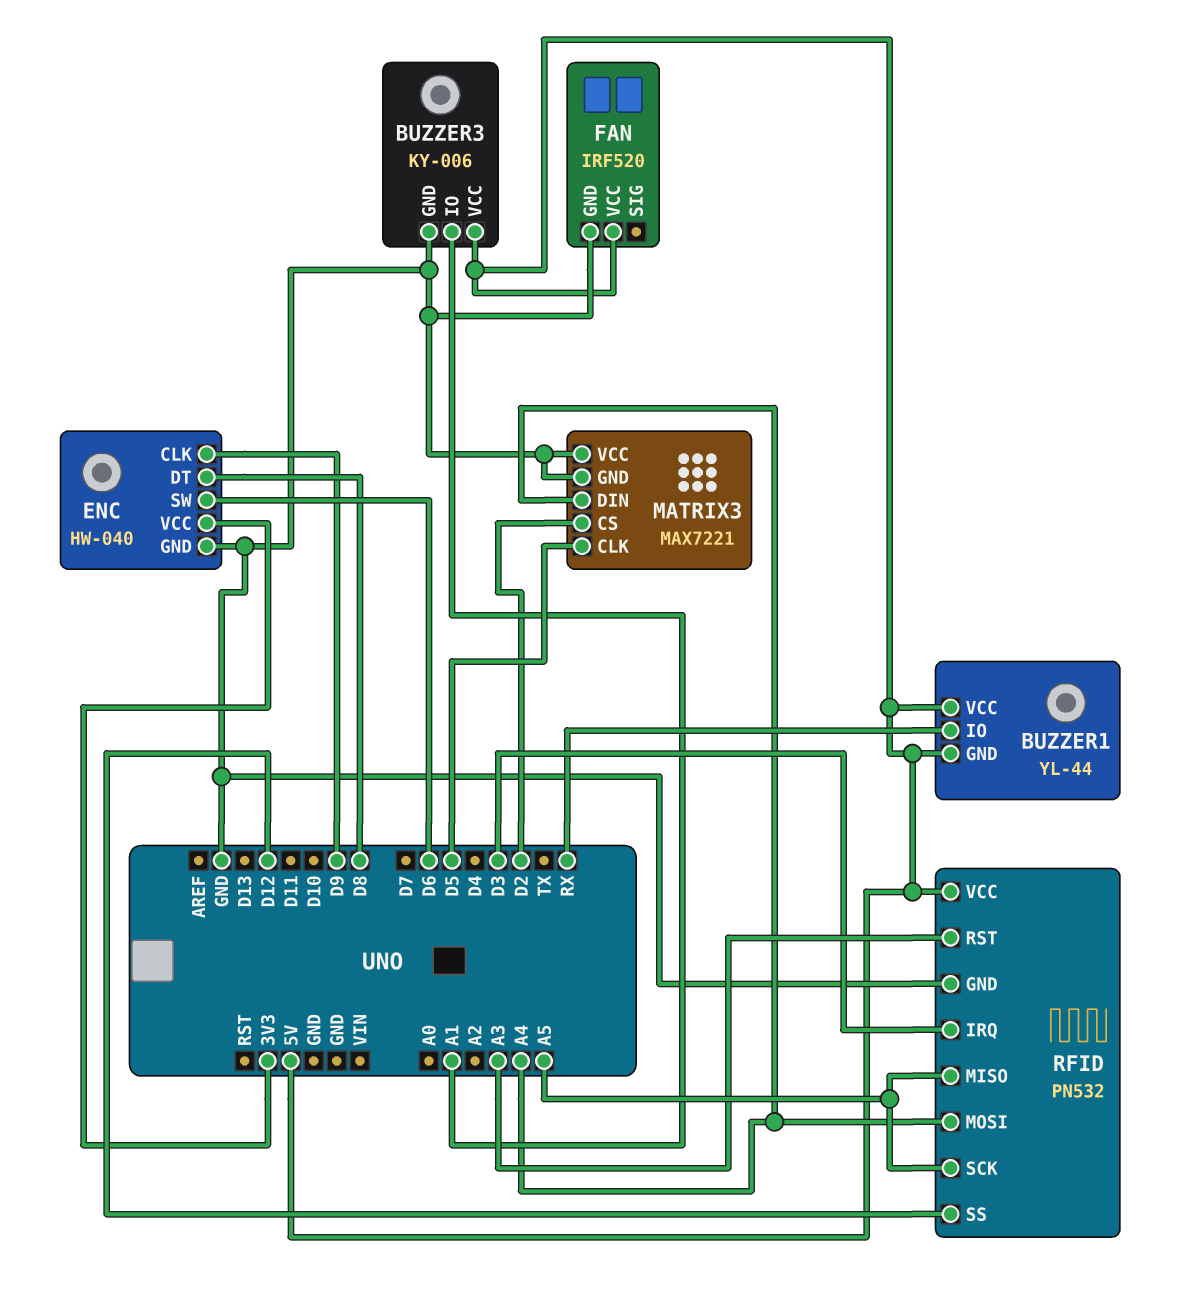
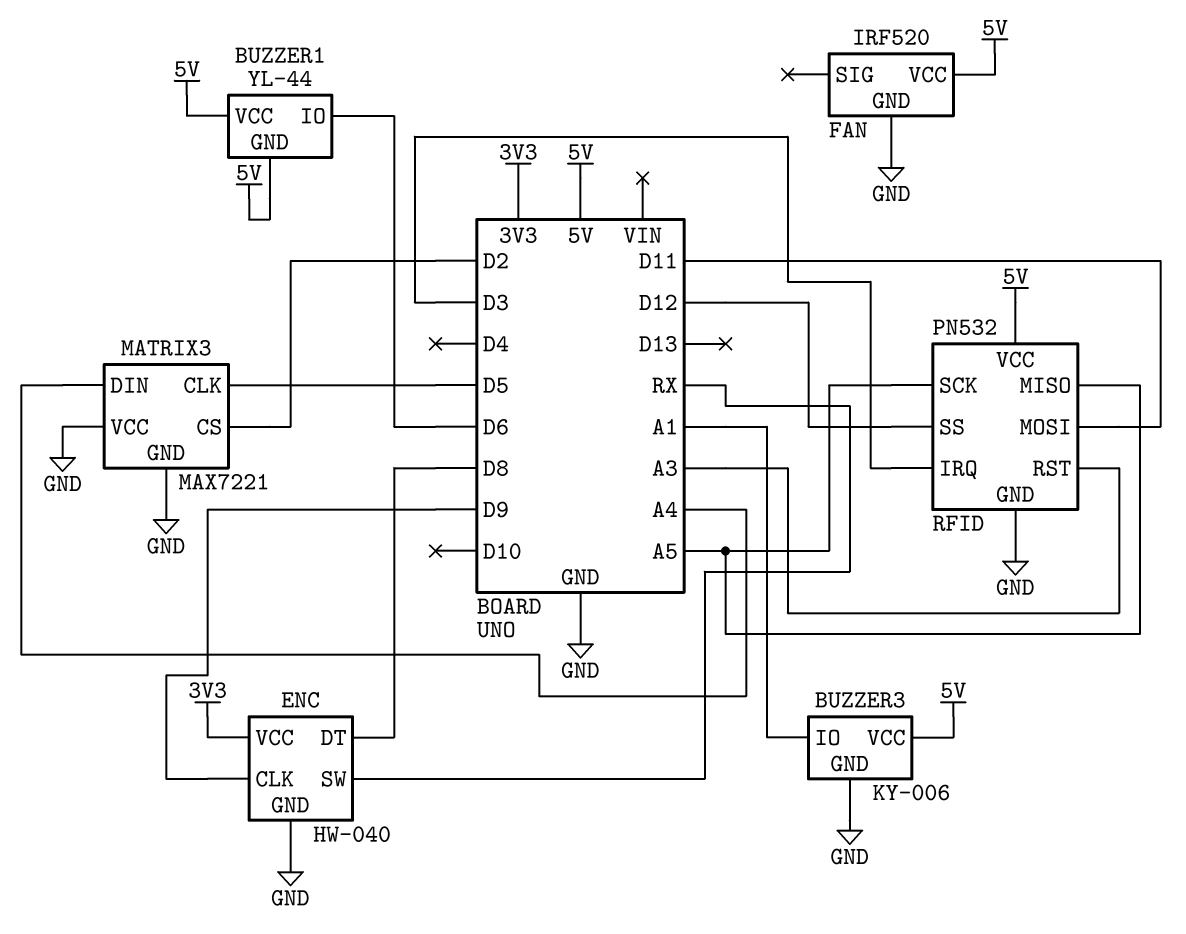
BUZZER1 pin IO: RX -> D6
ENC pin SW: D6 -> RX
RFID pin MOSI: A4 -> D11

